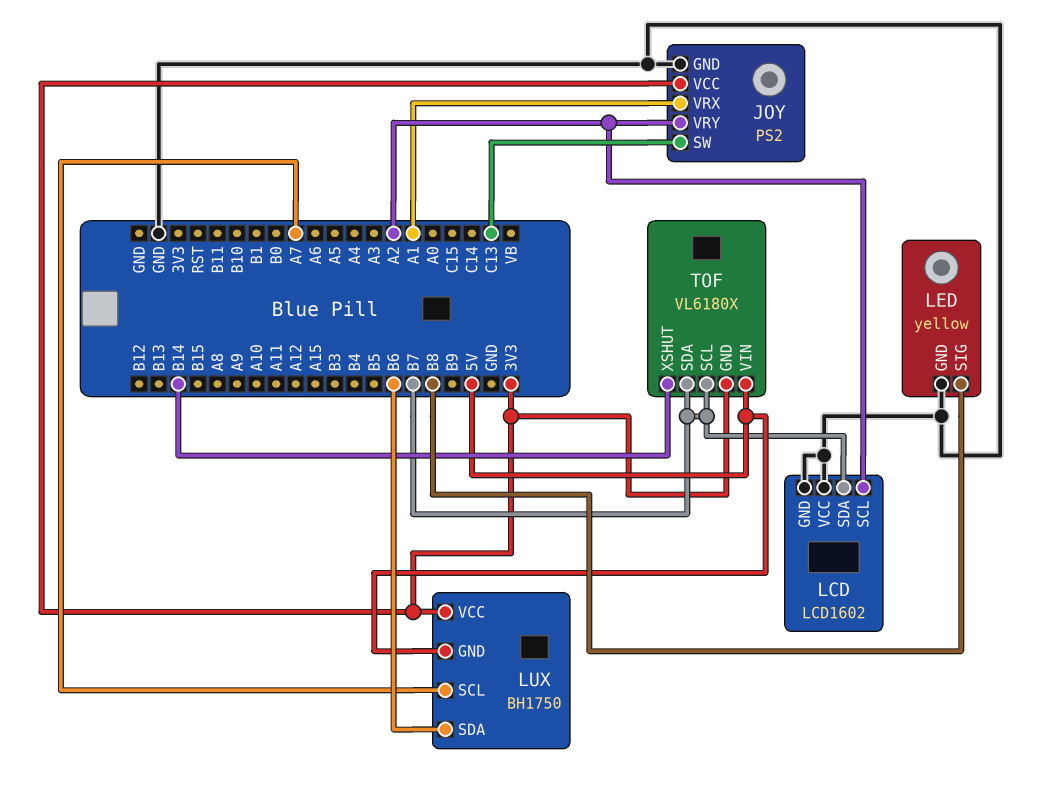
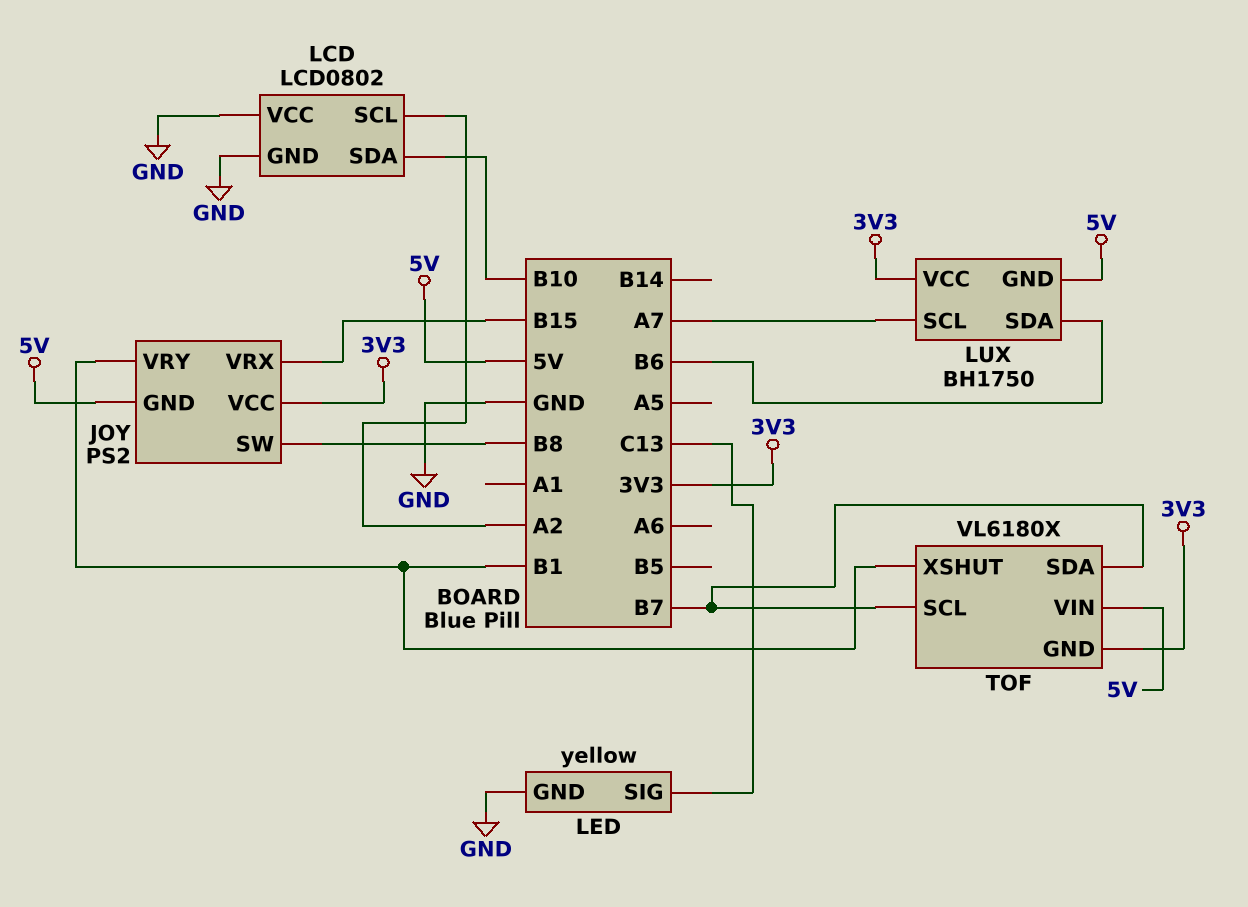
JOY pin GND: GND -> 5V
JOY pin SW: C13 -> B8
JOY pin VRX: A1 -> B15
JOY pin VRY: A2 -> B1
LCD: LCD1602 -> LCD0802
LCD pin SDA: B7 -> B10
LED pin SIG: B8 -> C13
TOF pin XSHUT: B14 -> B1

